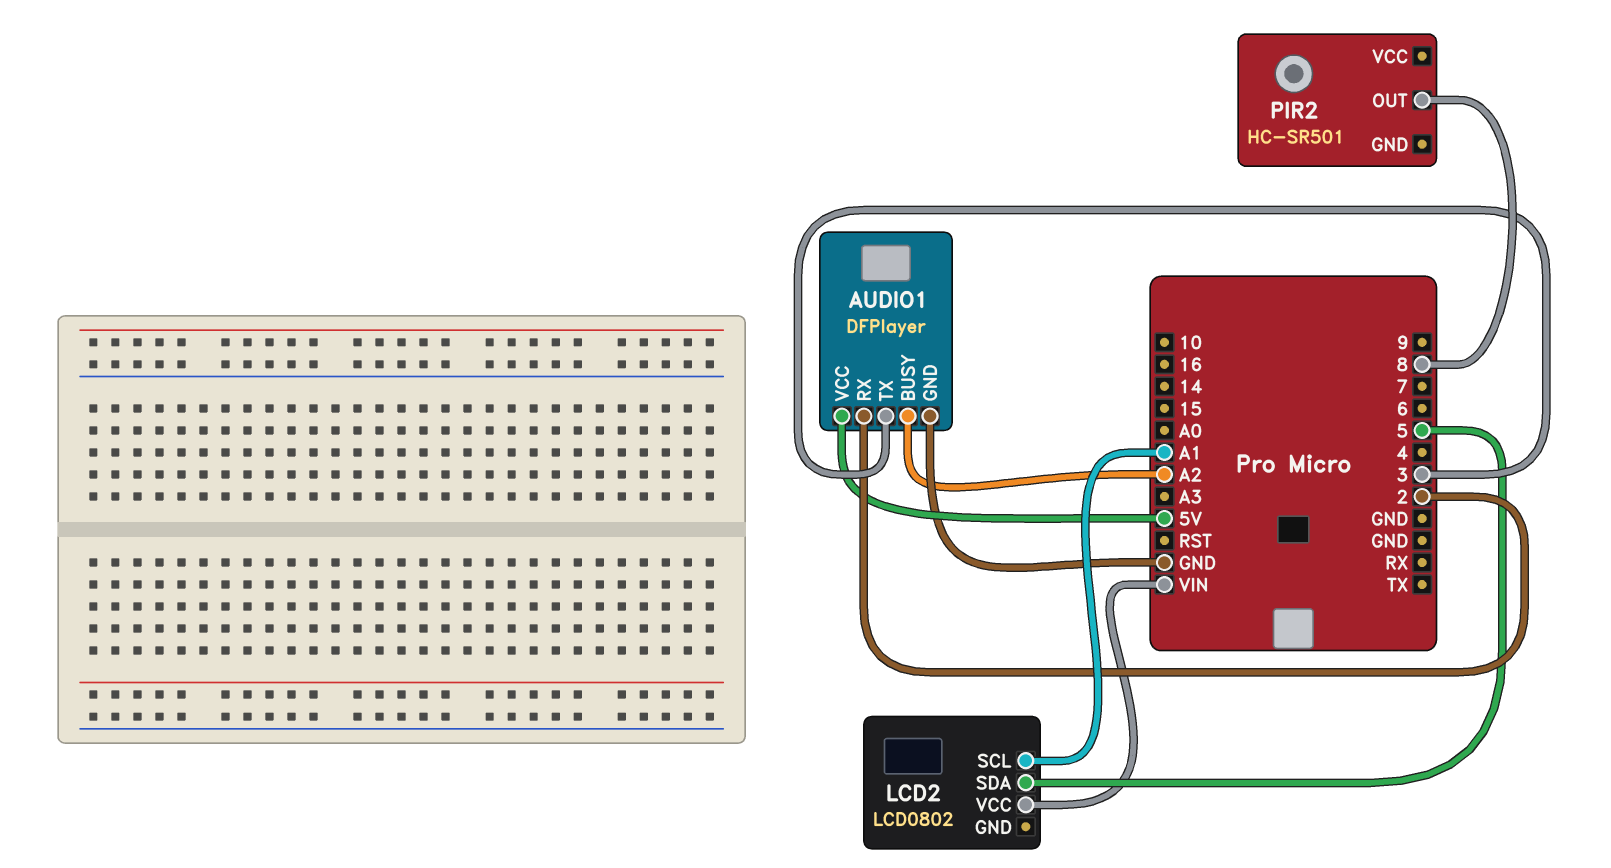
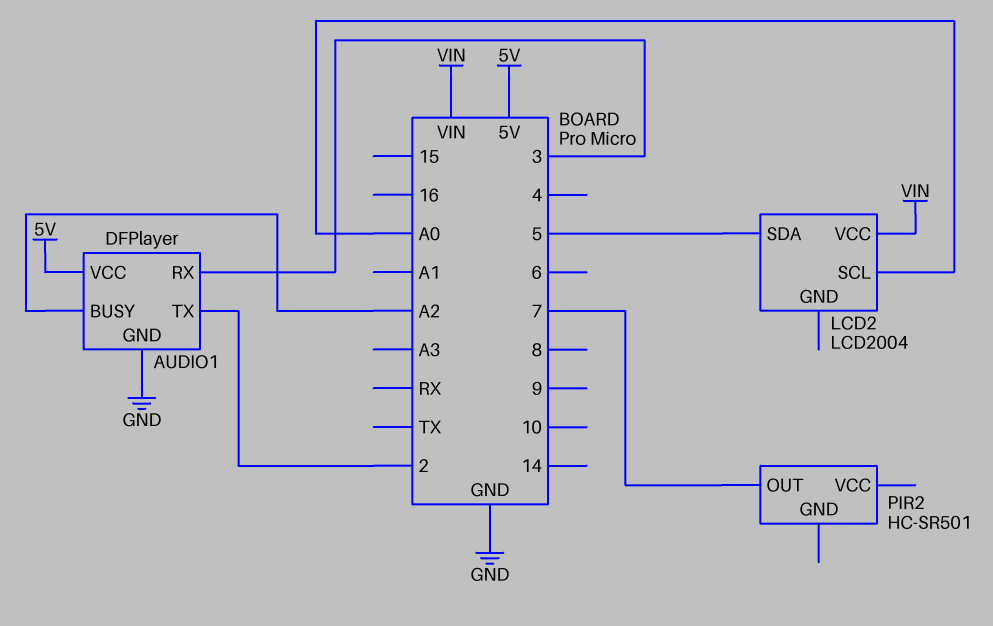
AUDIO1 pin RX: 2 -> 3
AUDIO1 pin TX: 3 -> 2
LCD2: LCD0802 -> LCD2004
LCD2 pin SCL: A1 -> A0
PIR2 pin OUT: 8 -> 7

